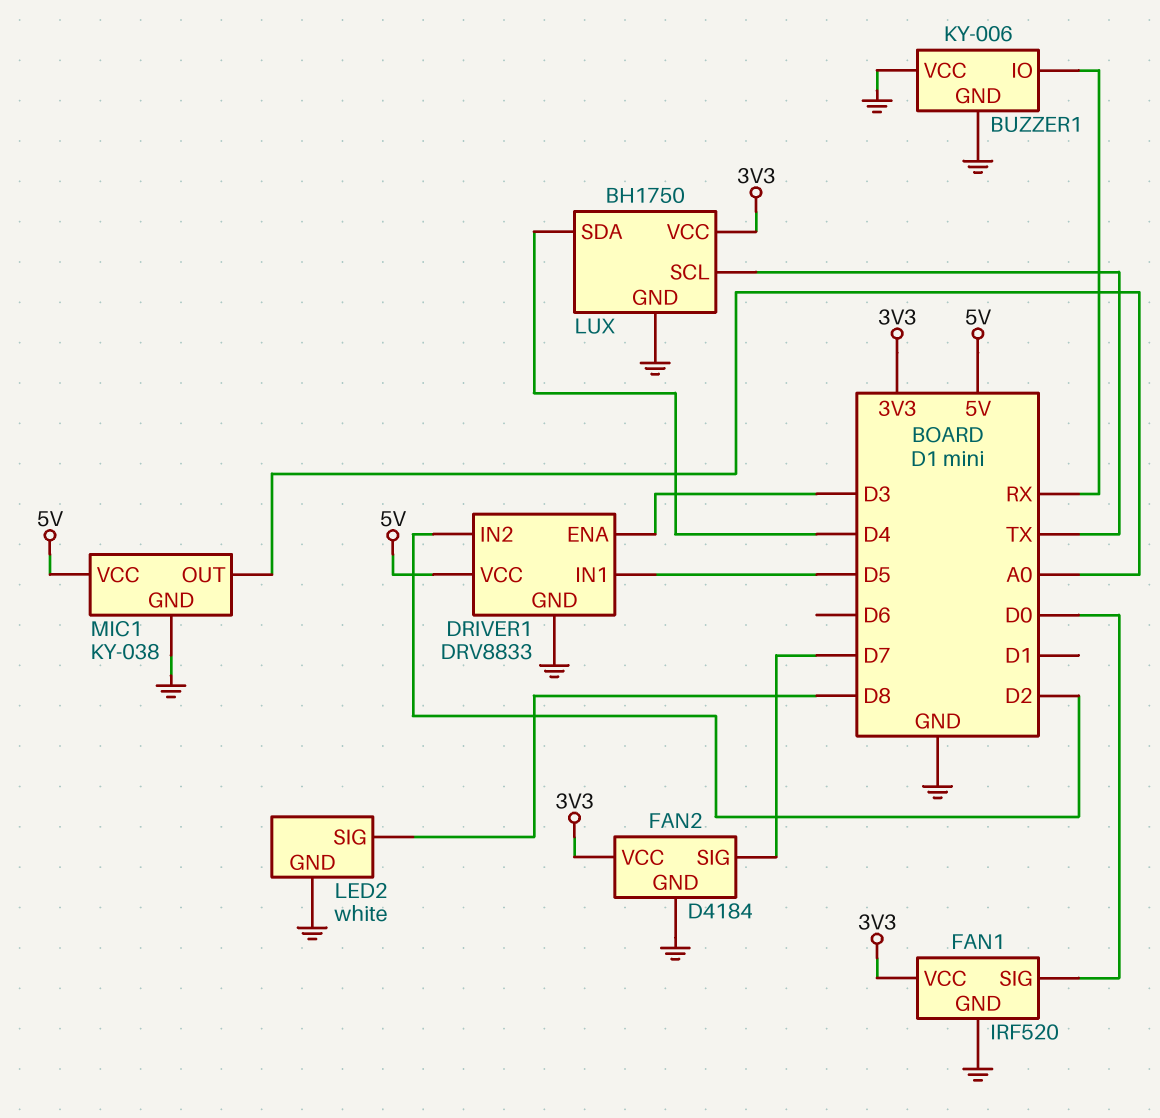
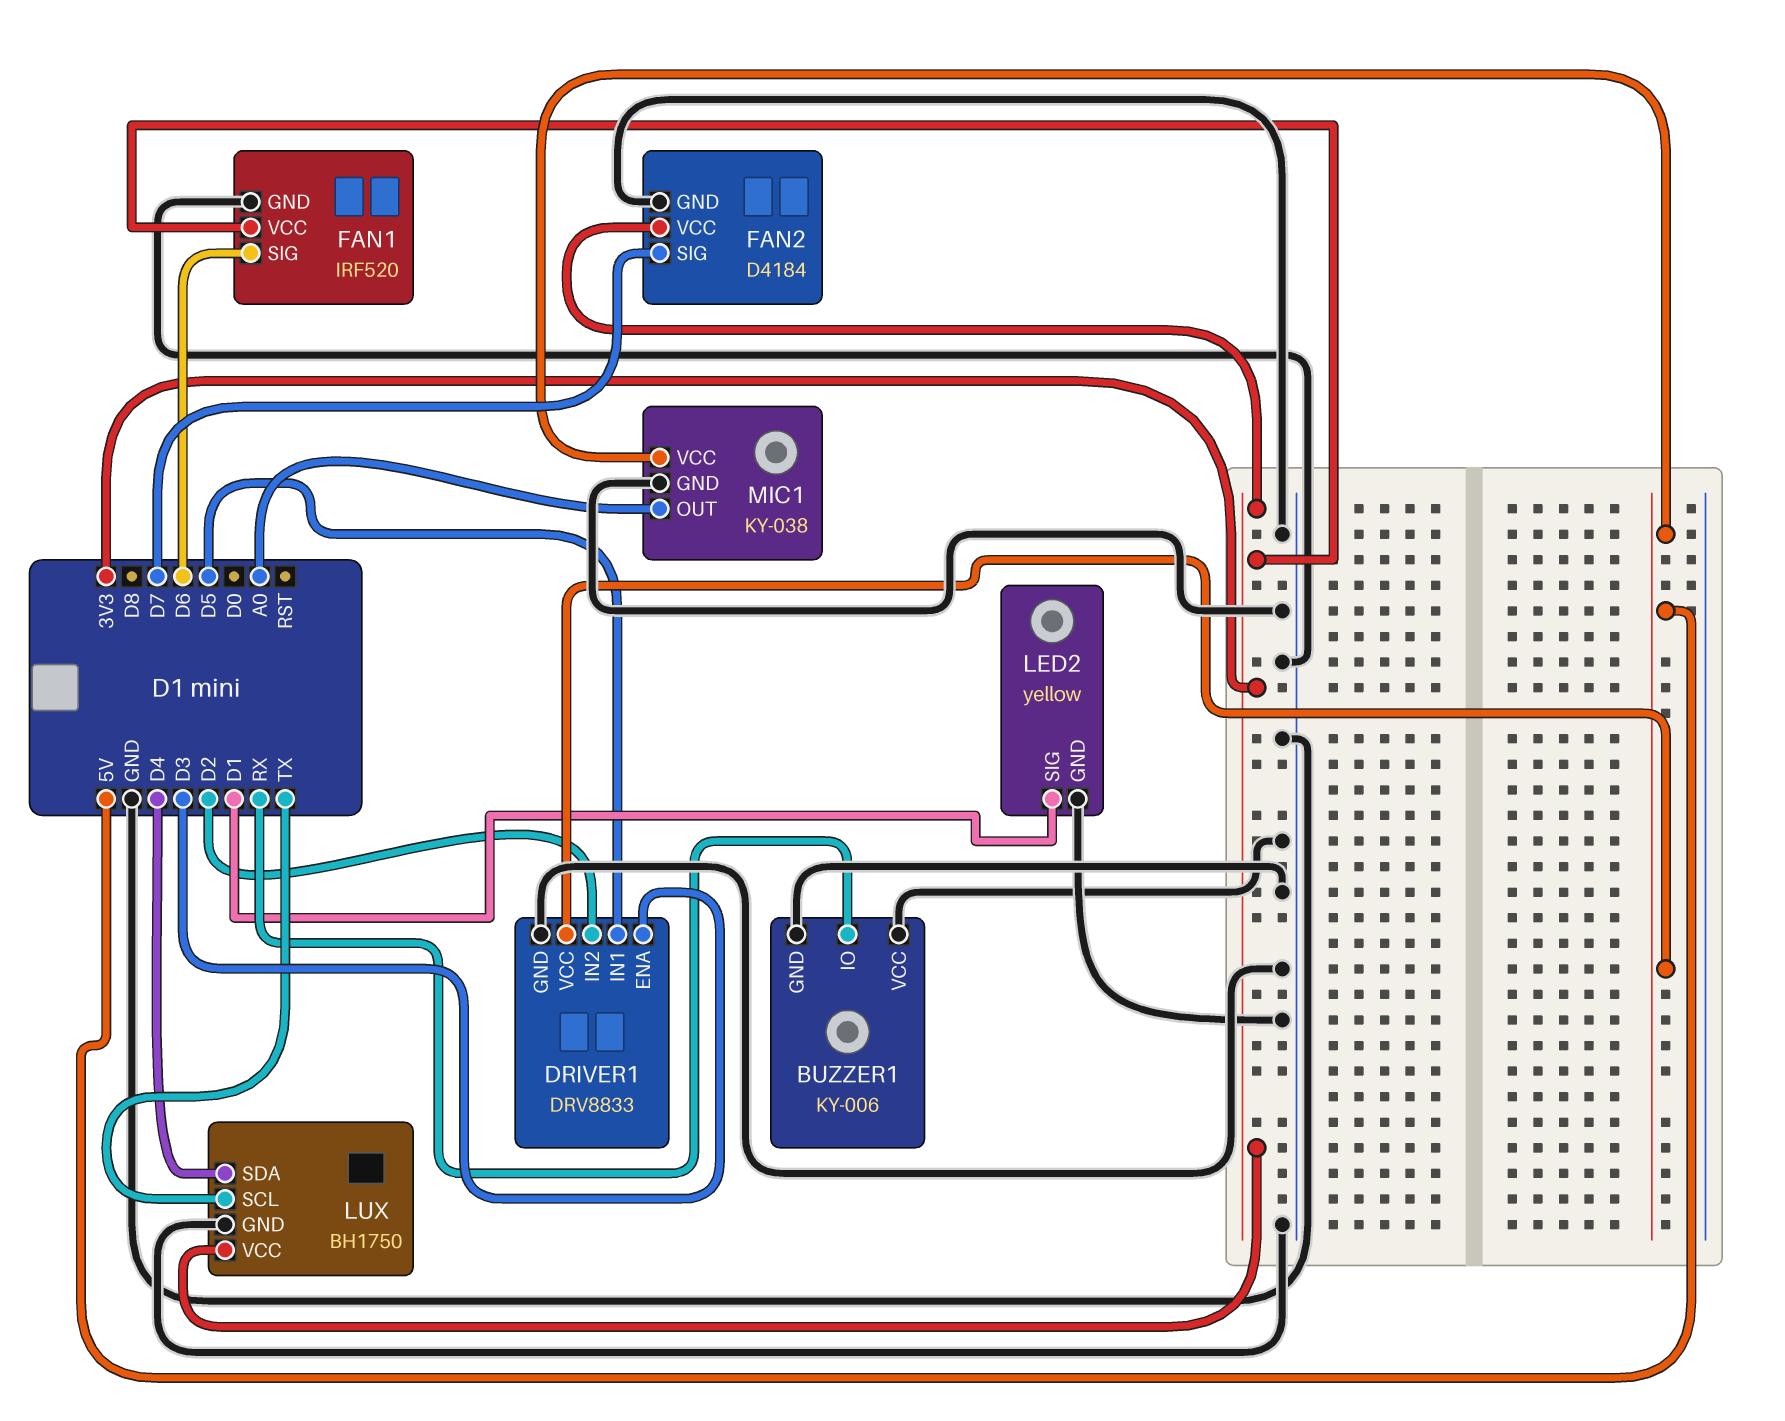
FAN1 pin SIG: D0 -> D6
LED2: white -> yellow
LED2 pin SIG: D8 -> D1

